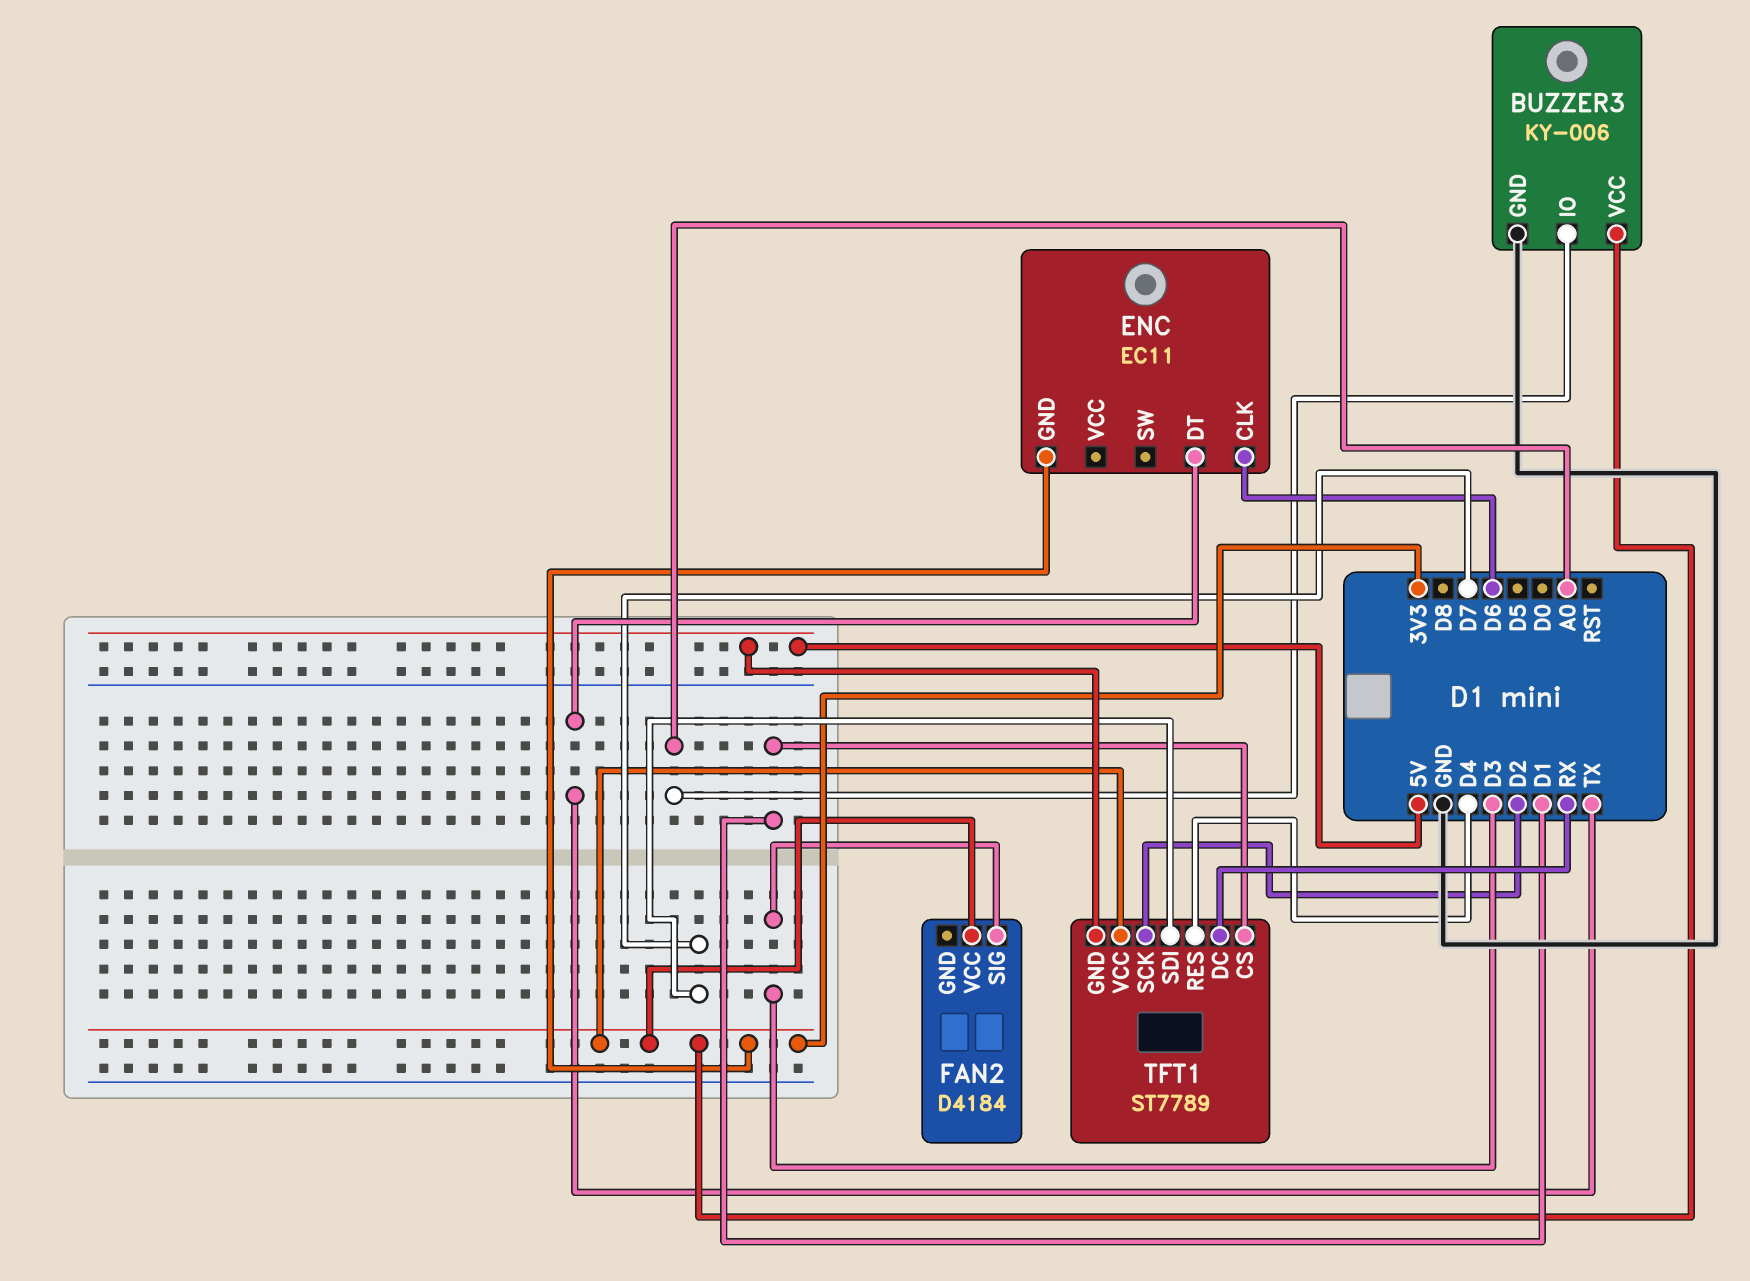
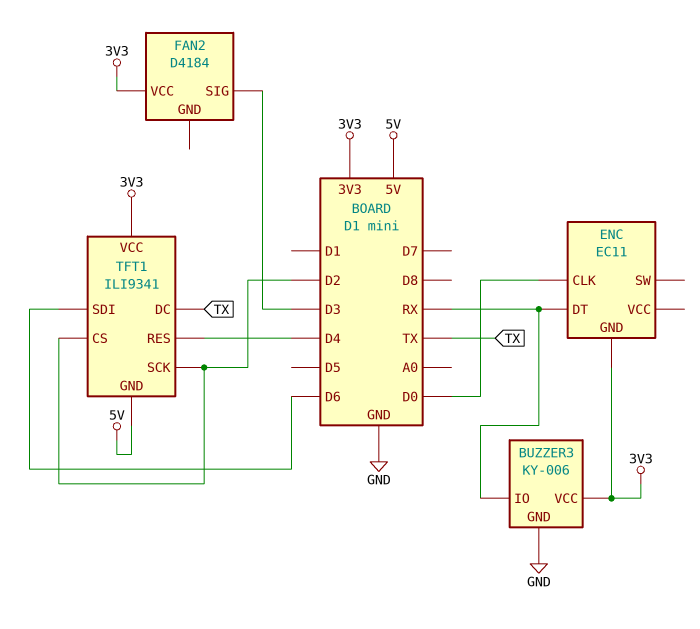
BUZZER3 pin IO: A0 -> RX
ENC pin CLK: D6 -> D0
ENC pin DT: TX -> RX
TFT1: ST7789 -> ILI9341
TFT1 pin CS: D1 -> D2
TFT1 pin DC: RX -> TX
TFT1 pin SDI: D7 -> D6

